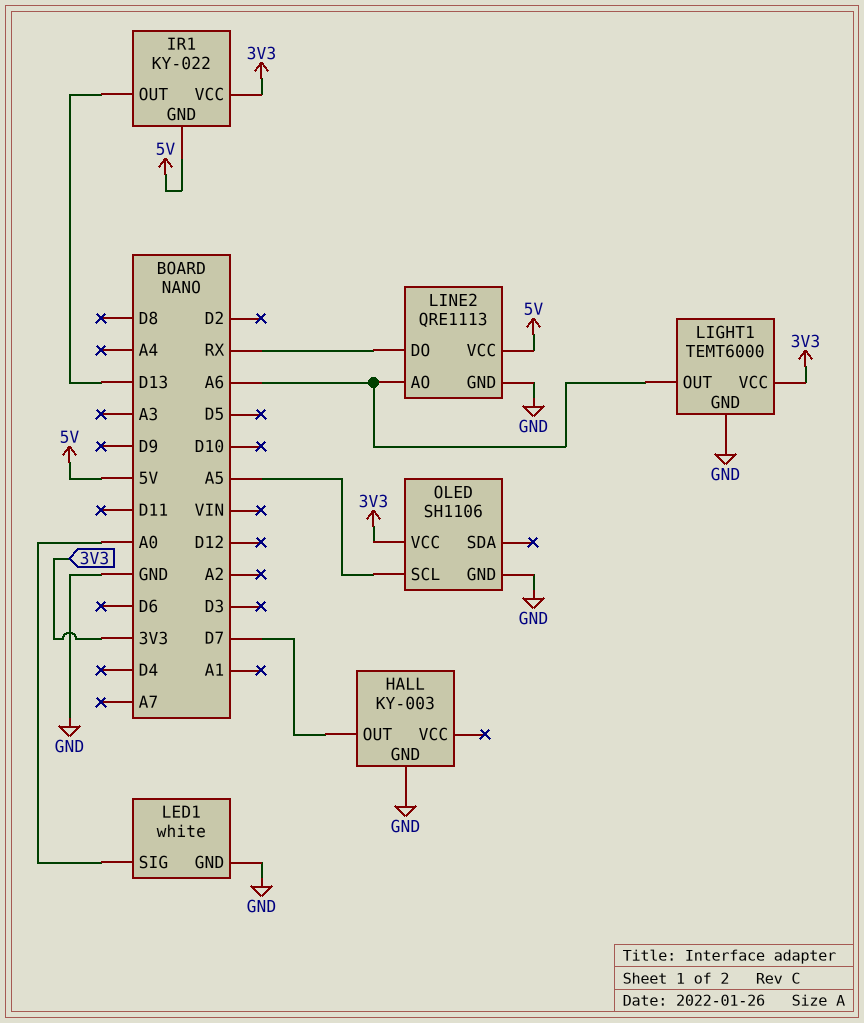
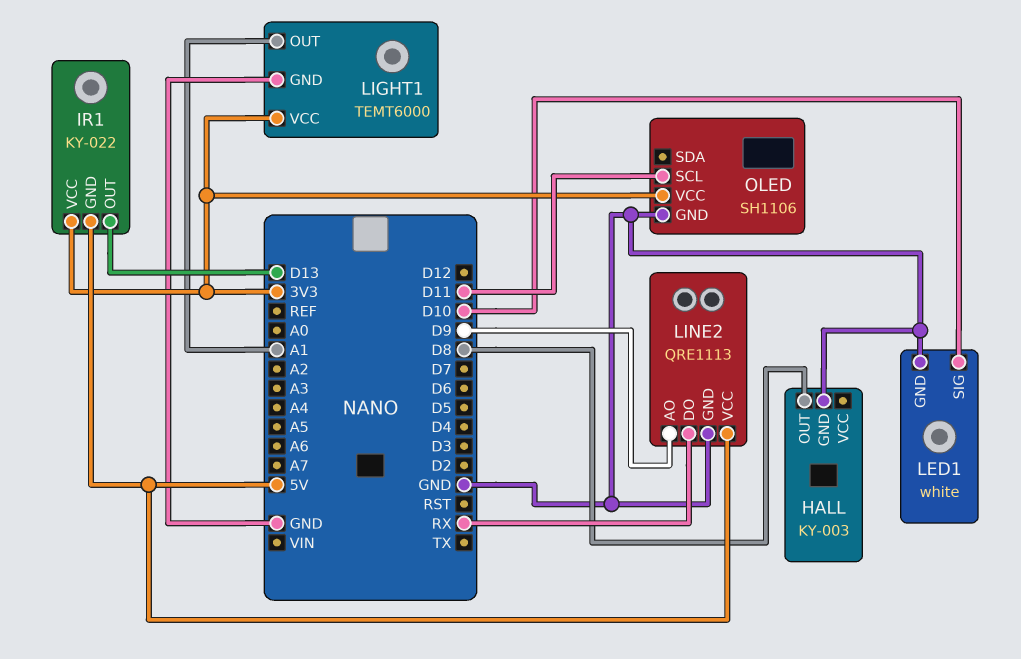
HALL pin OUT: D7 -> D8
LED1 pin SIG: A0 -> D10
LIGHT1 pin OUT: A6 -> A1
LINE2 pin AO: A6 -> D9
OLED pin SCL: A5 -> D11

